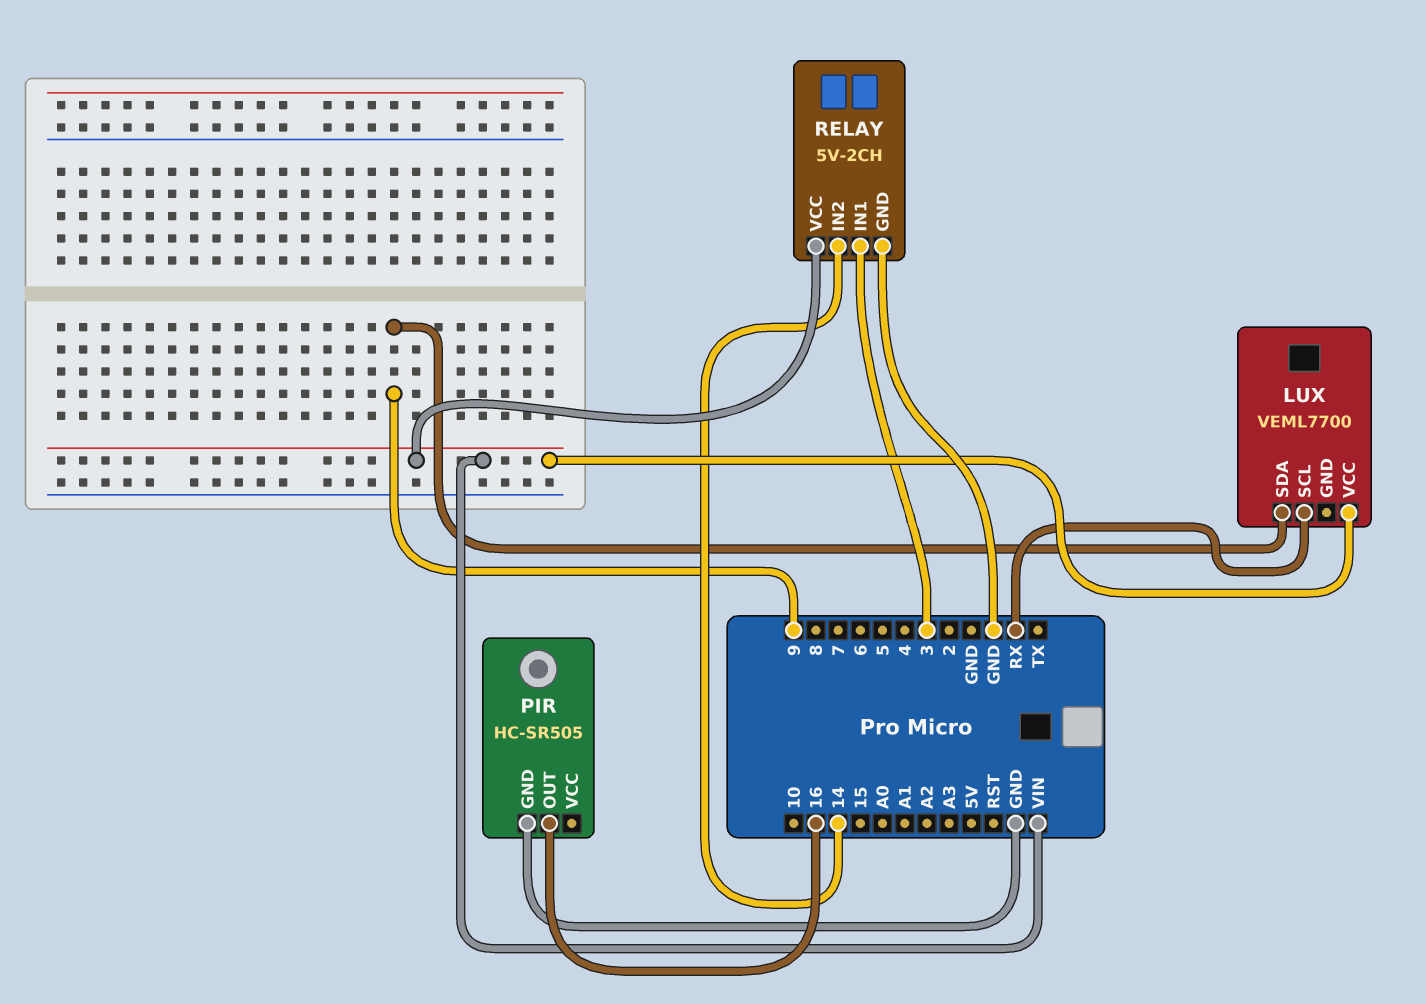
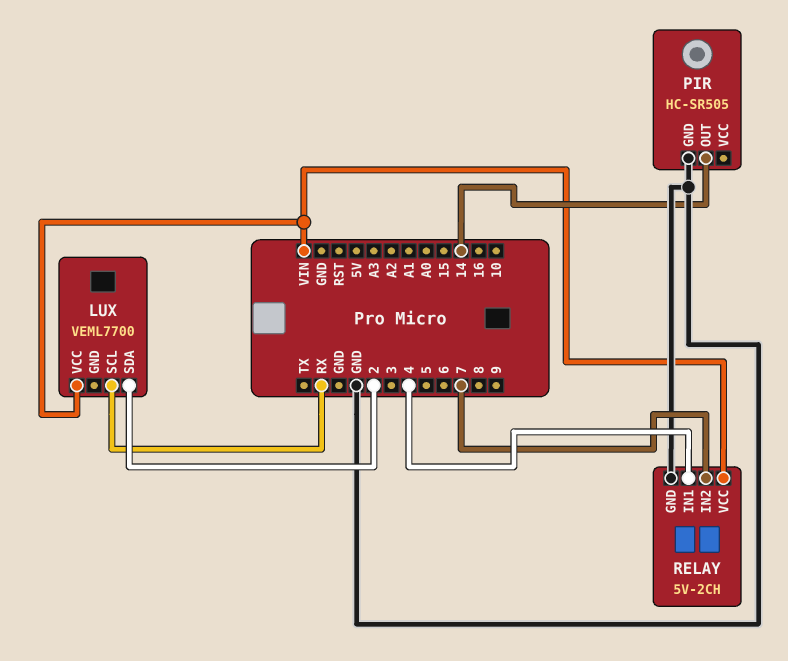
LUX pin SDA: 9 -> 2
PIR pin OUT: 16 -> 14
RELAY pin IN1: 3 -> 4
RELAY pin IN2: 14 -> 7

